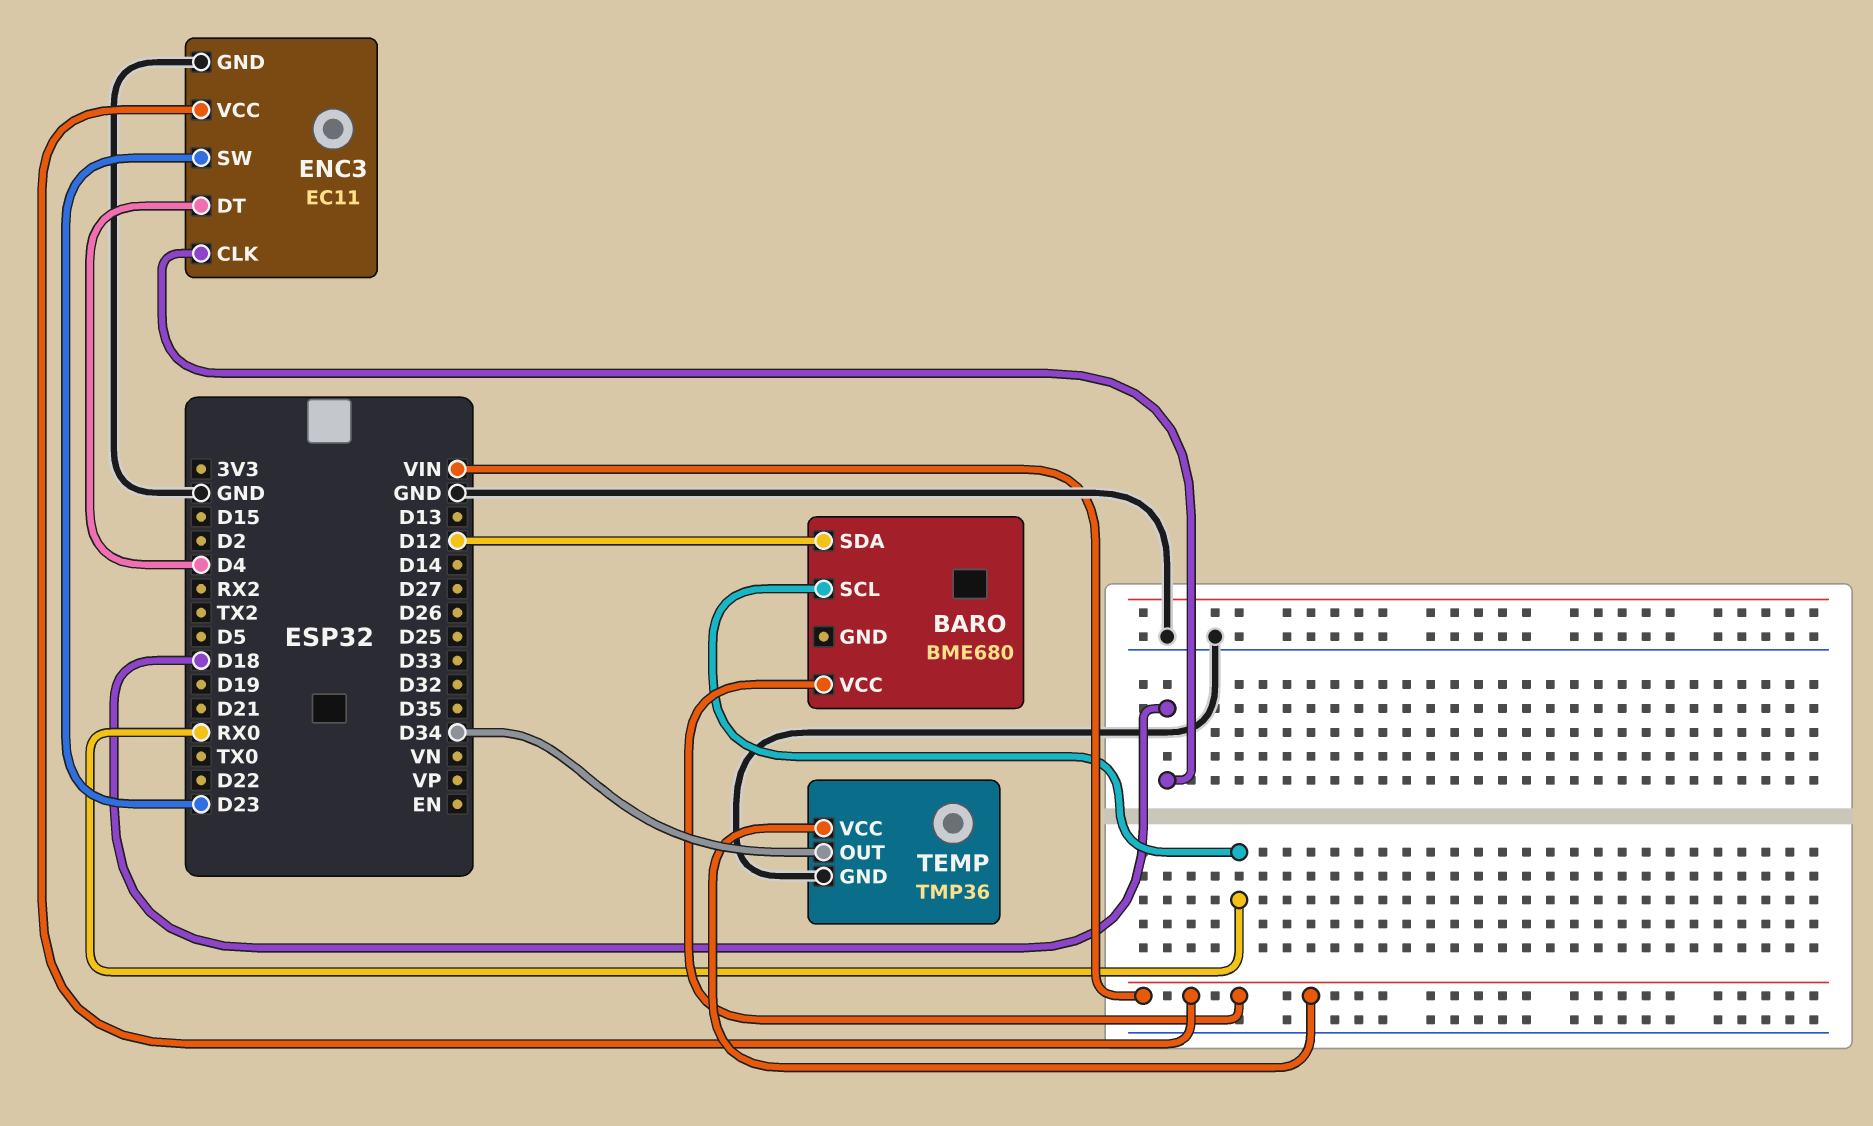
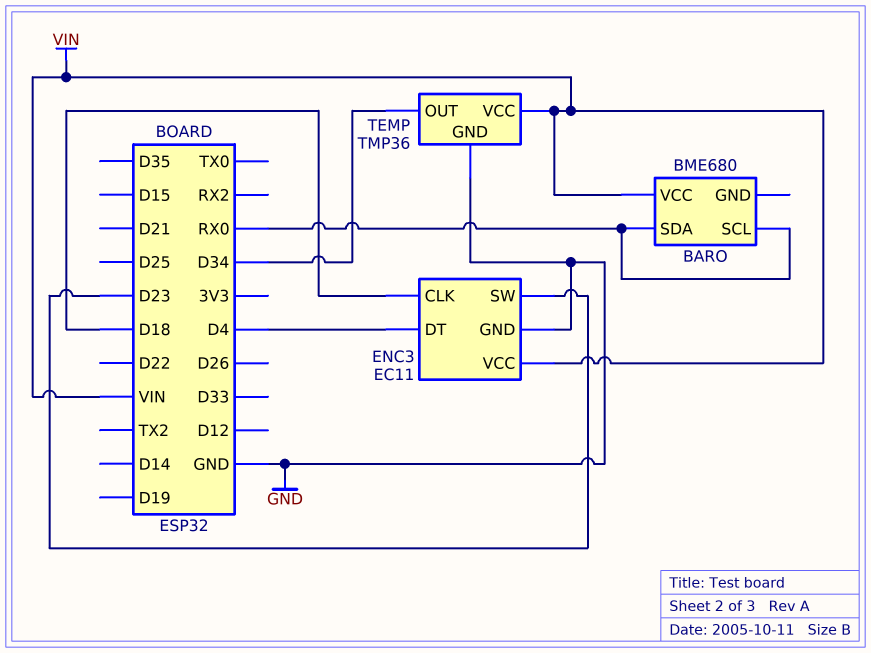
BARO pin SDA: D12 -> RX0

